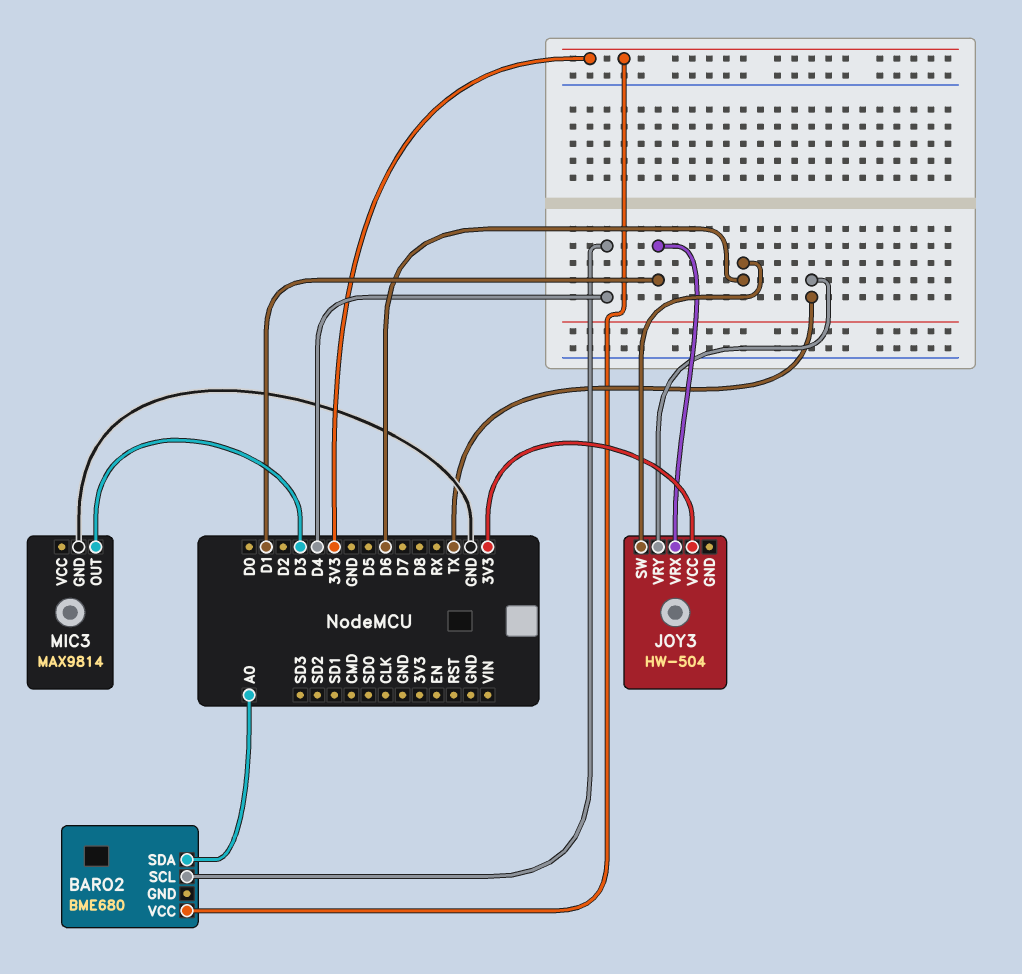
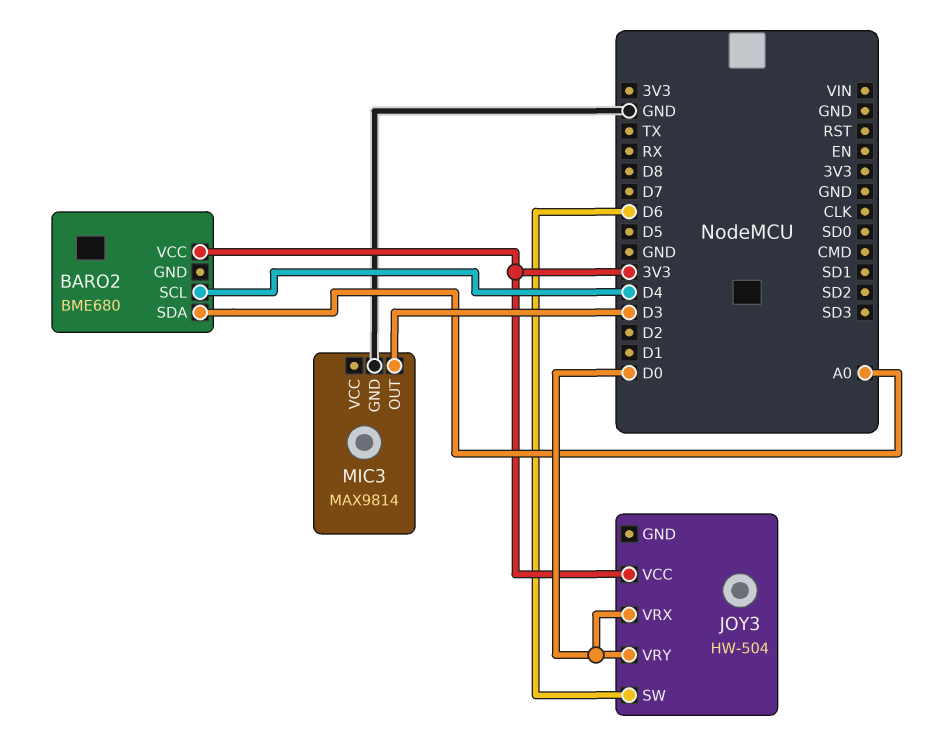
JOY3 pin VRX: D1 -> D0
JOY3 pin VRY: TX -> D0

